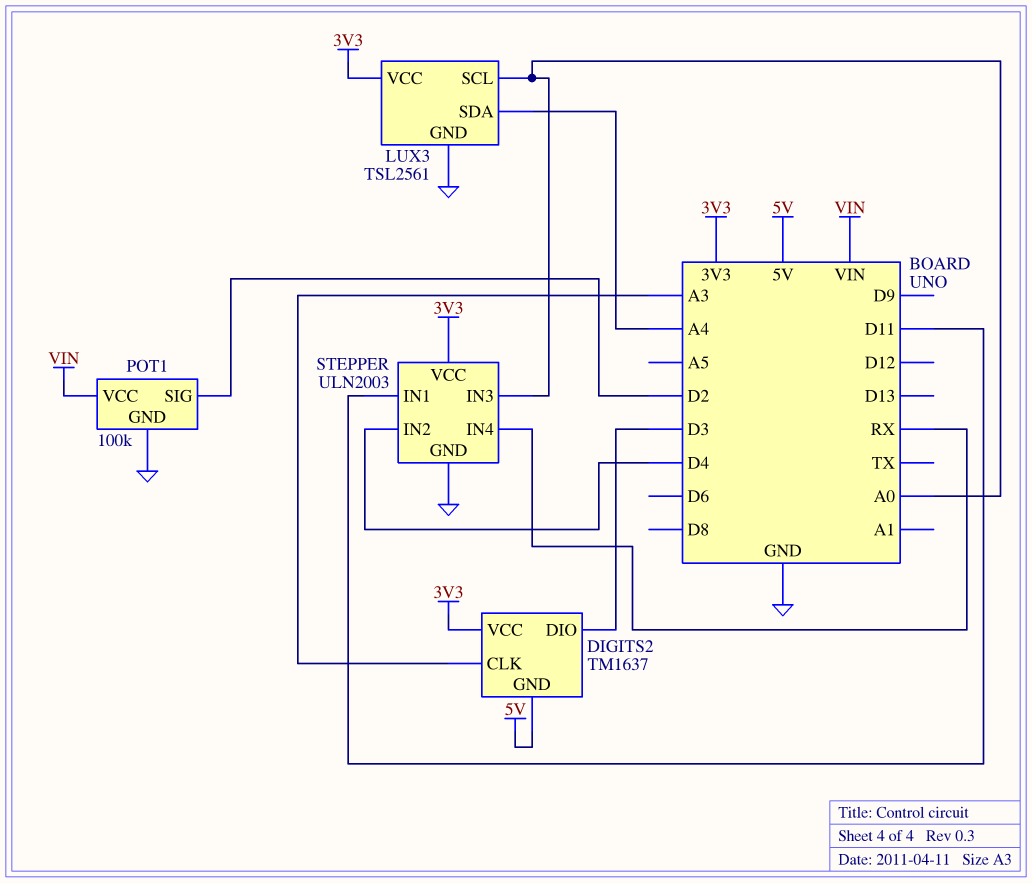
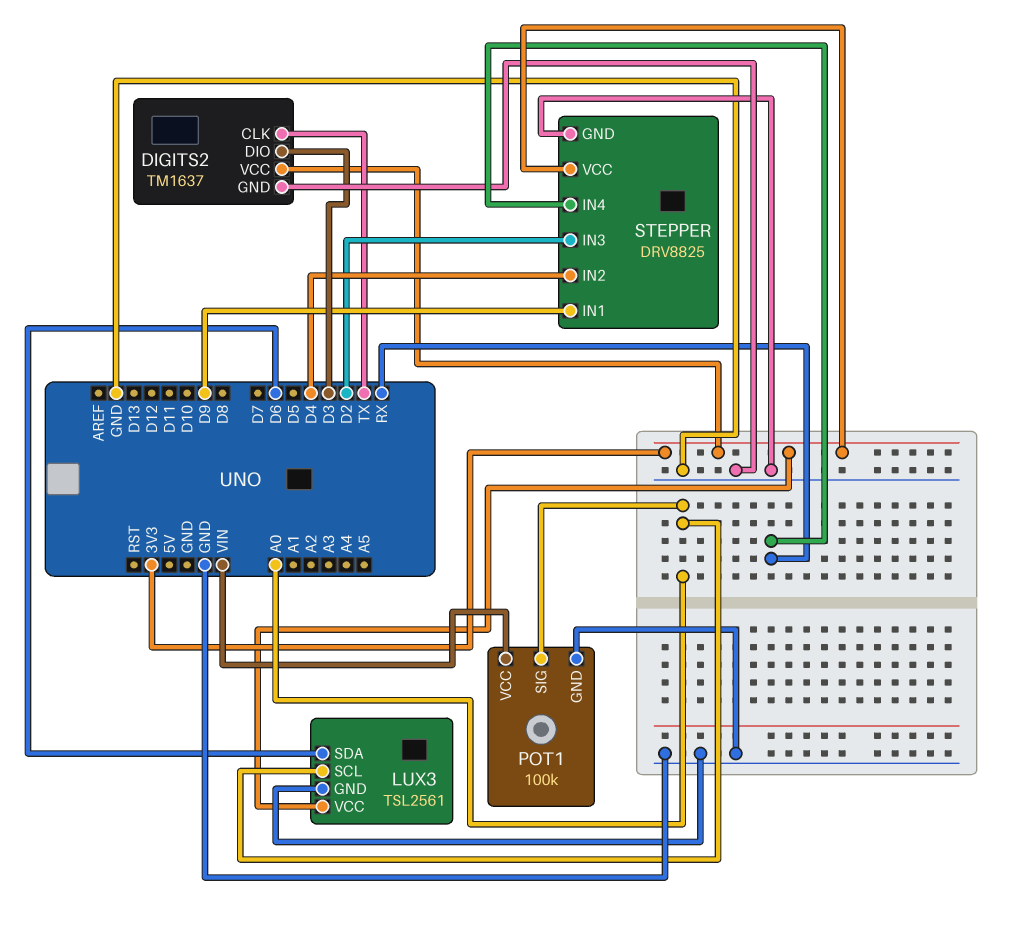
DIGITS2 pin CLK: A3 -> TX
DIGITS2 pin GND: 5V -> GND
LUX3 pin SDA: A4 -> D6
POT1 pin SIG: D2 -> A0
STEPPER: ULN2003 -> DRV8825
STEPPER pin IN1: D11 -> D9
STEPPER pin IN3: A0 -> D2

